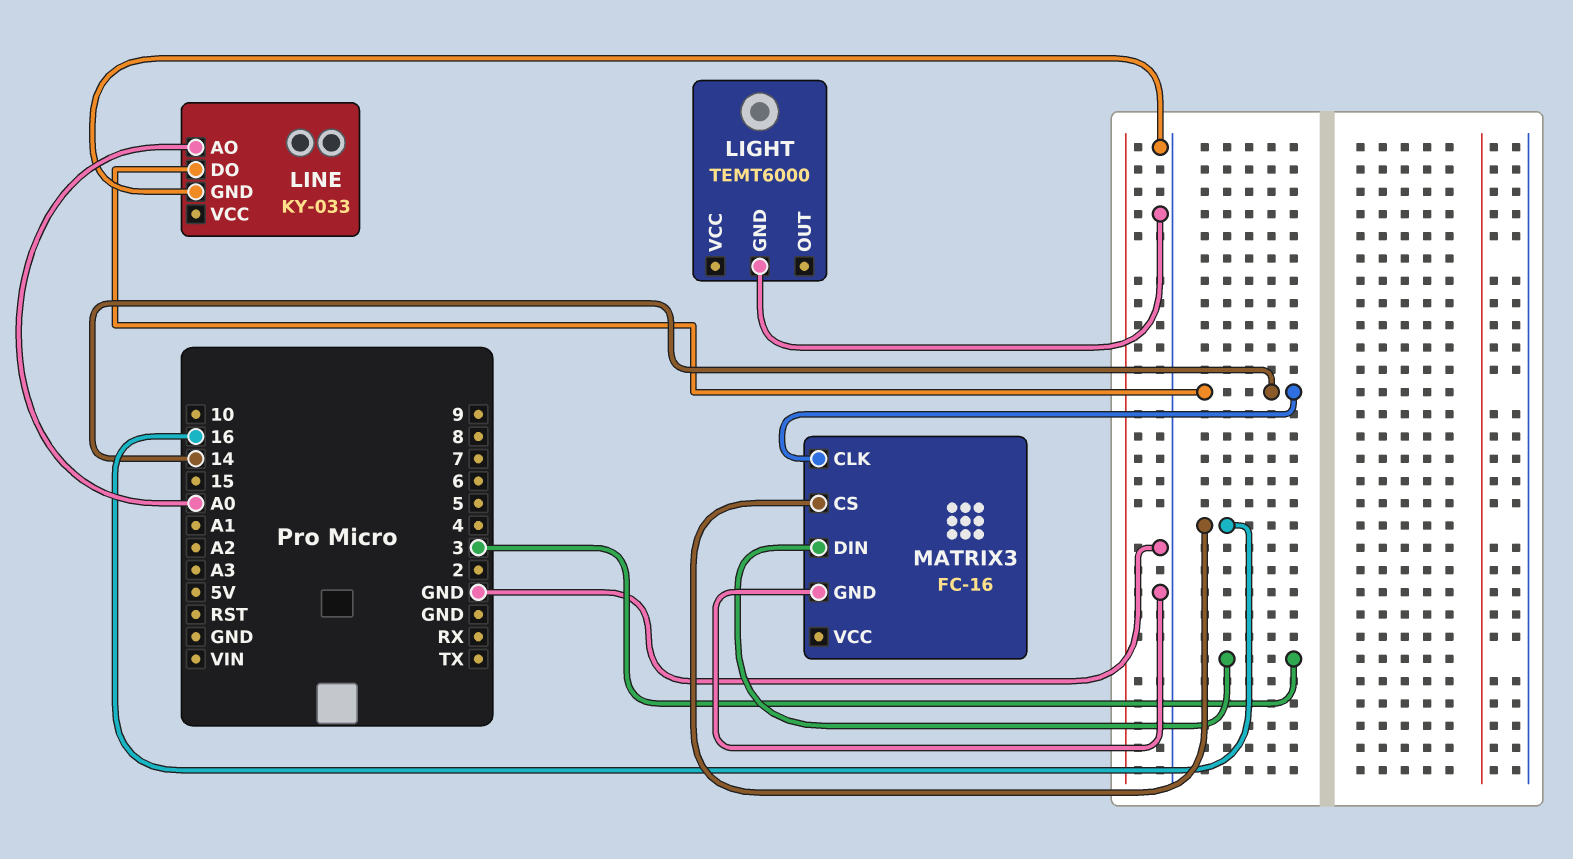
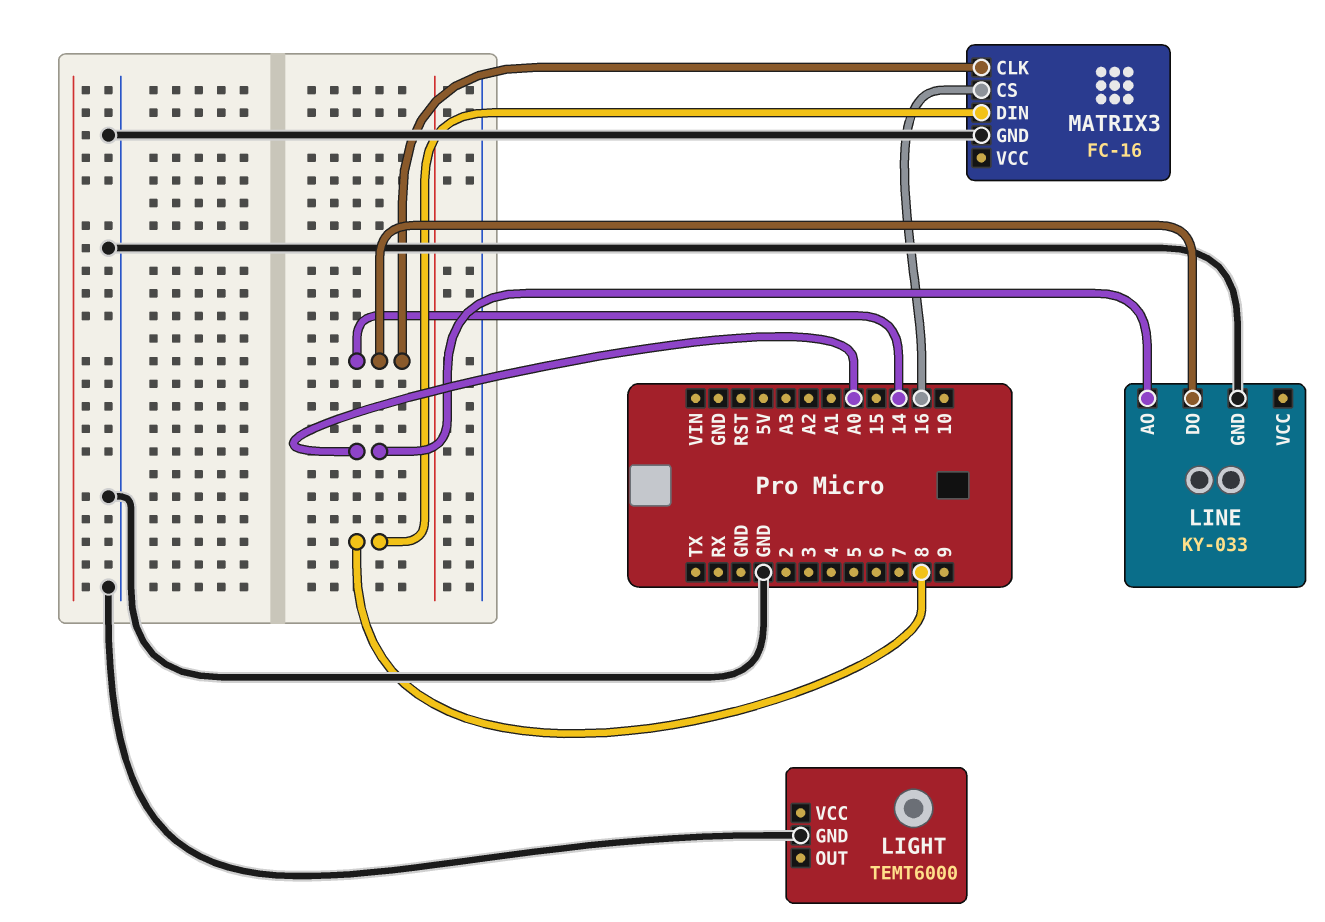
MATRIX3 pin DIN: 3 -> 8

